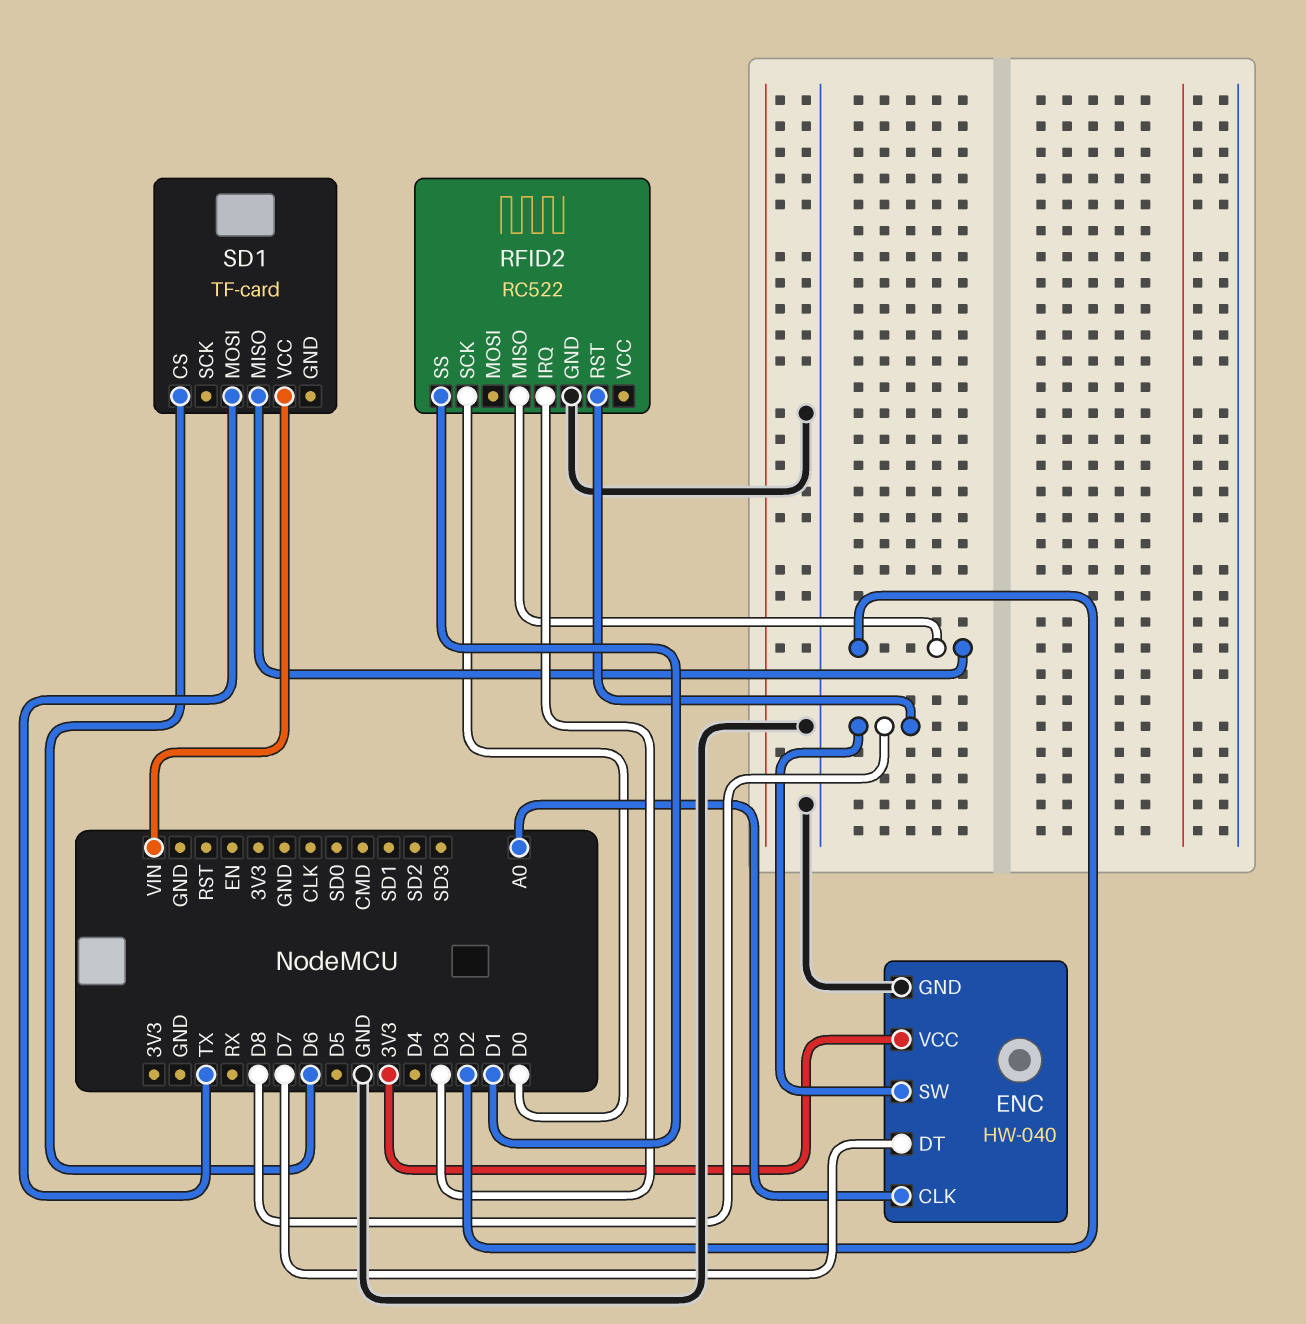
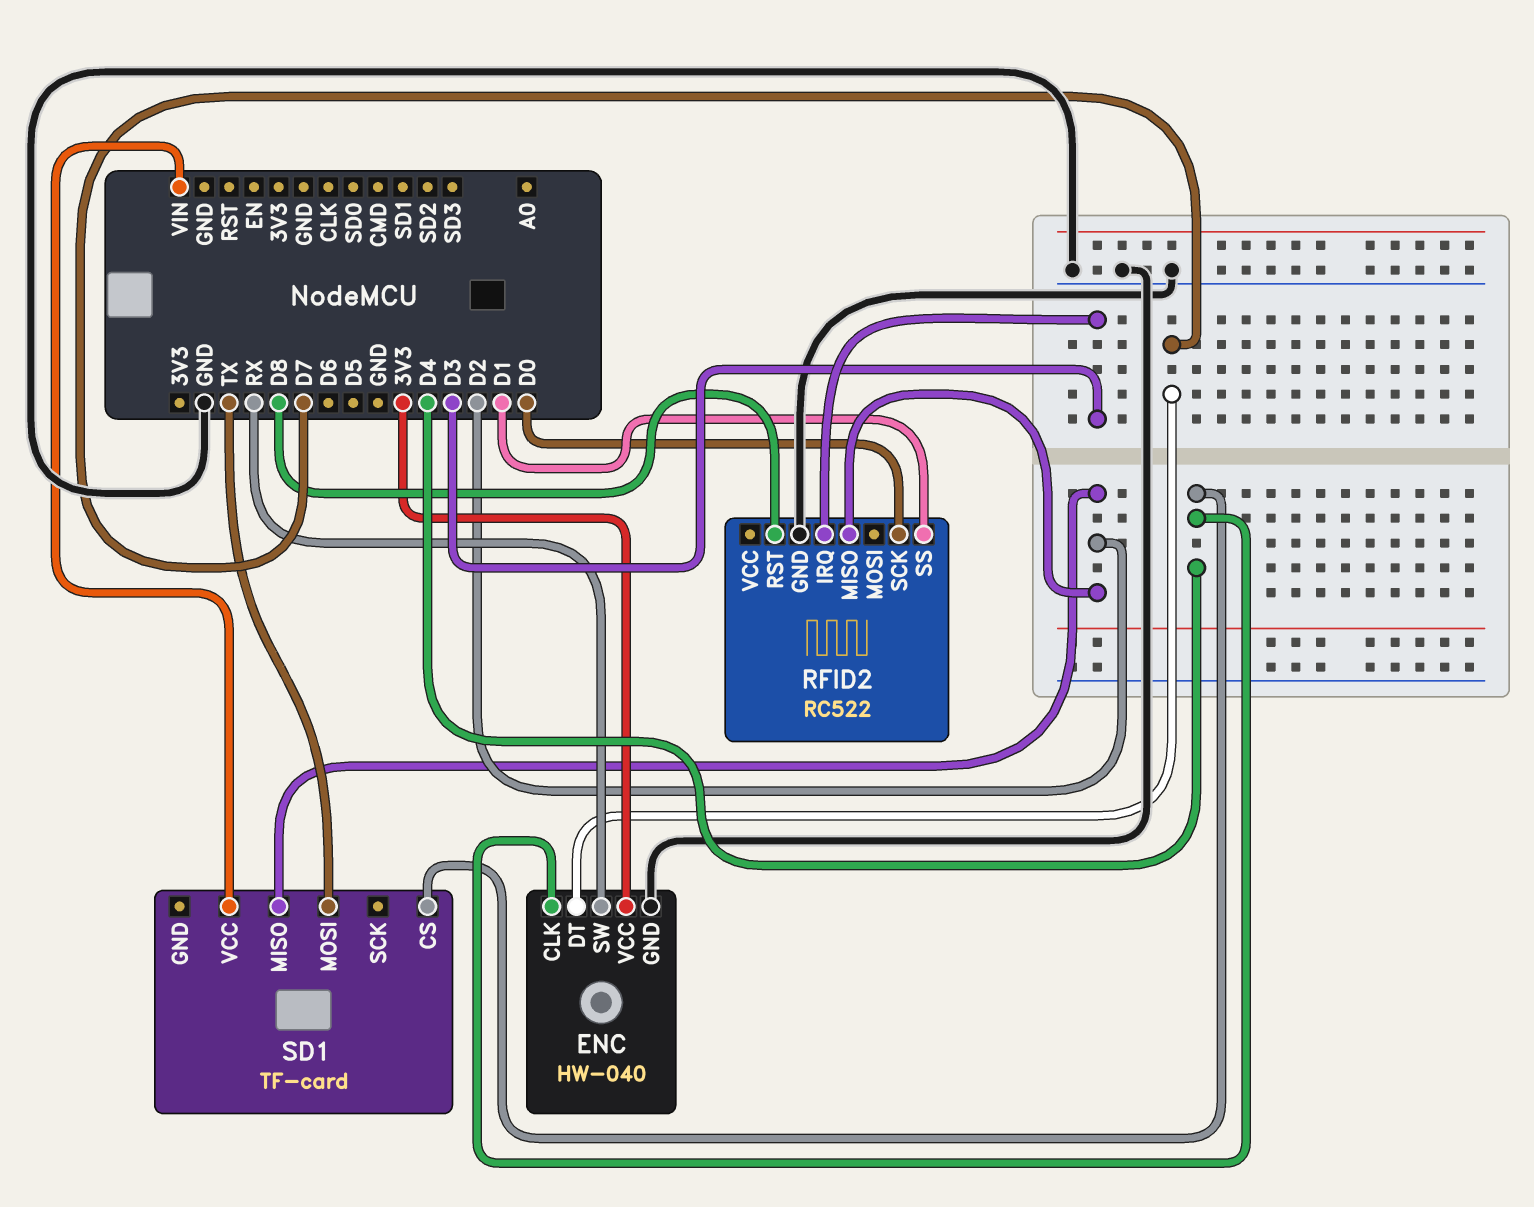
ENC pin CLK: A0 -> D4
ENC pin SW: D8 -> RX
SD1 pin CS: D6 -> D4

